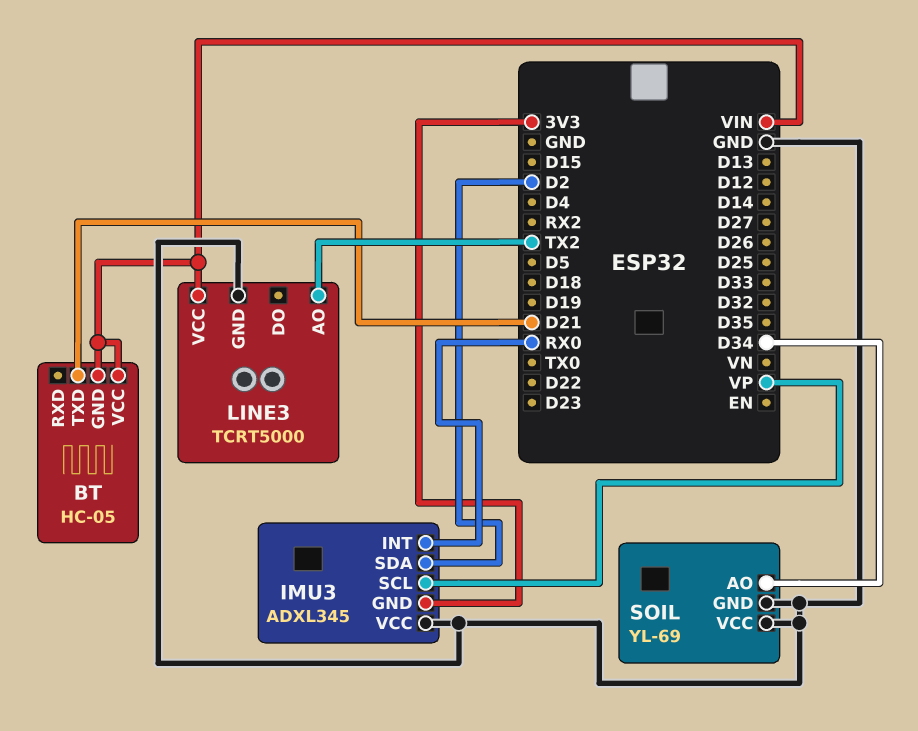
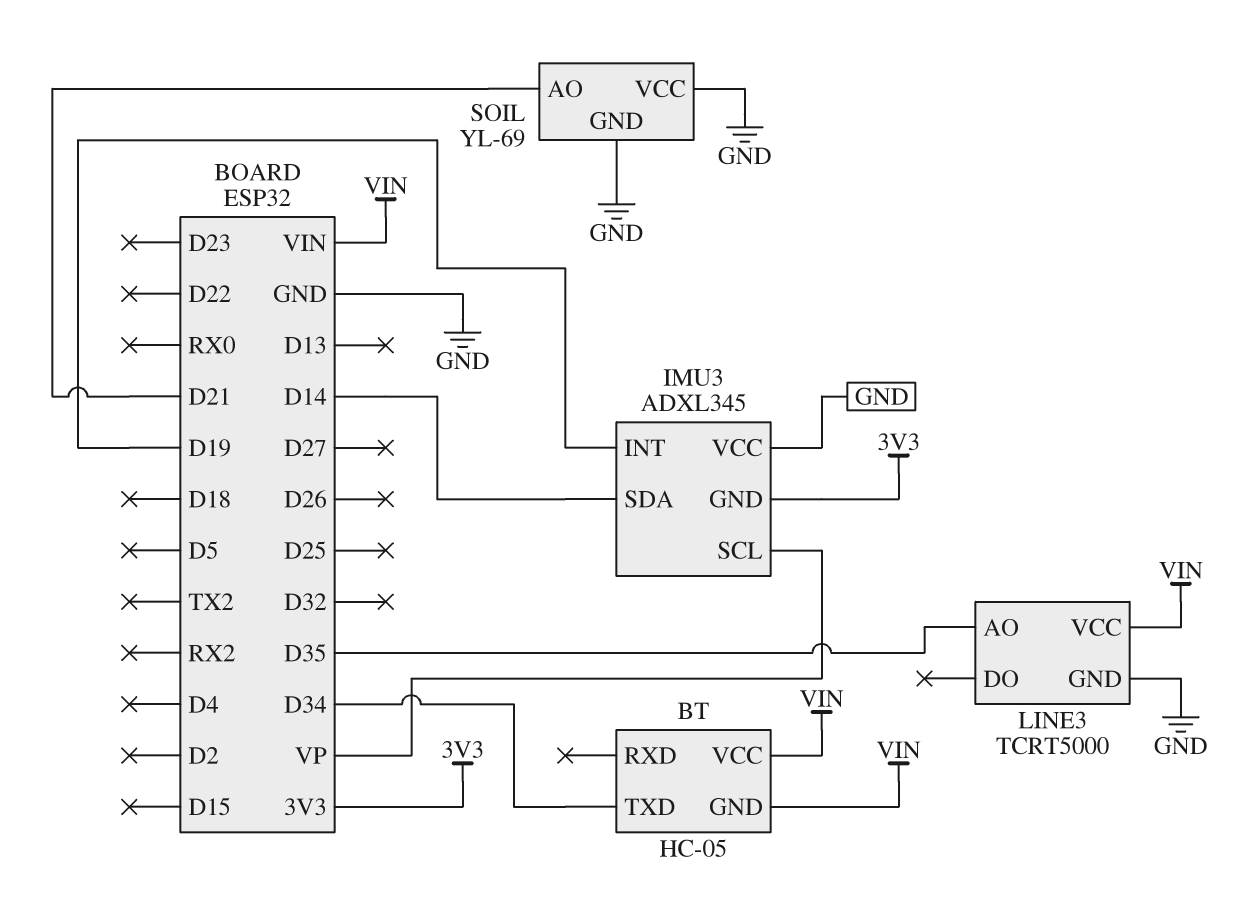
BT pin TXD: D21 -> D34
IMU3 pin INT: RX0 -> D19
IMU3 pin SDA: D2 -> D14
LINE3 pin AO: TX2 -> D35
SOIL pin AO: D34 -> D21

